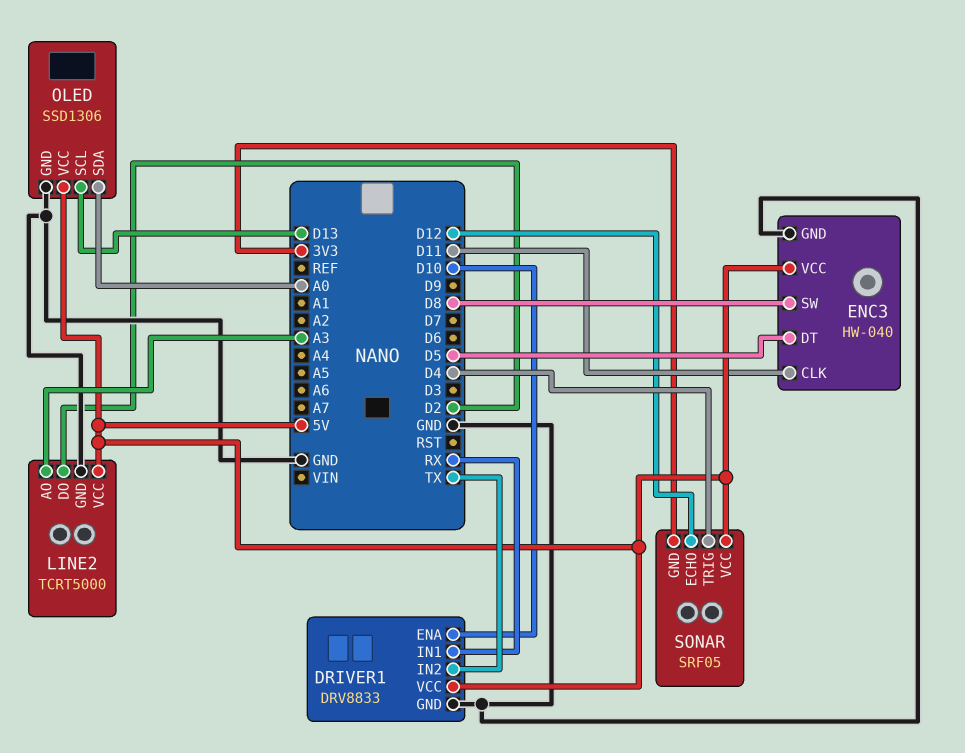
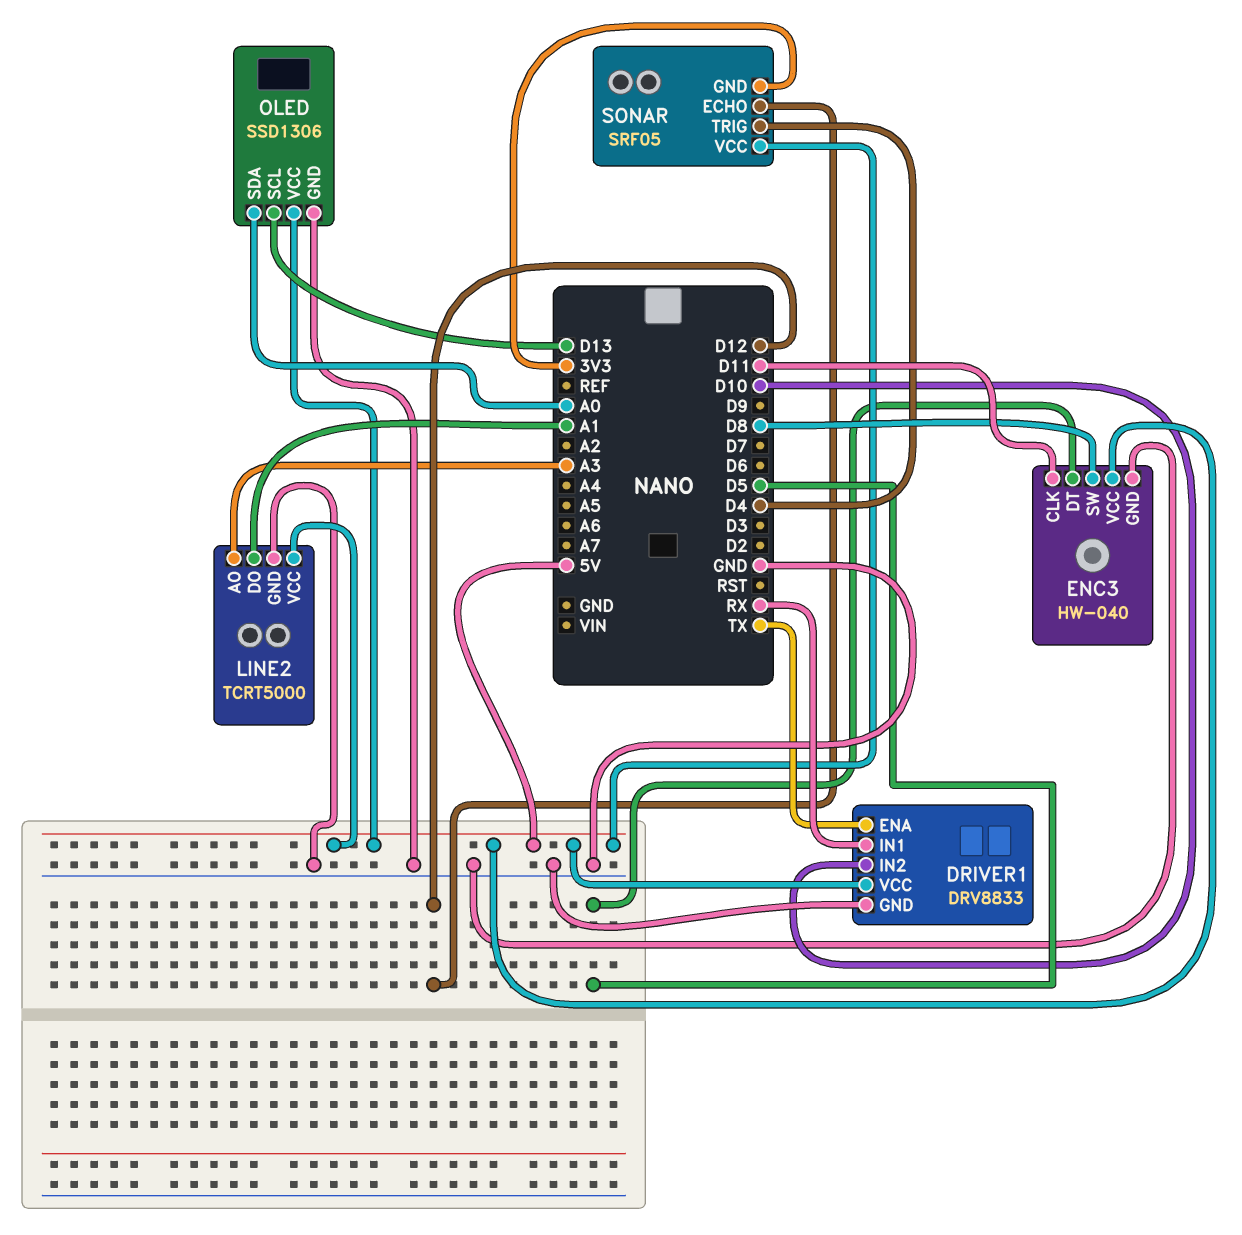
DRIVER1 pin ENA: D10 -> TX
DRIVER1 pin IN2: TX -> D10
LINE2 pin DO: D2 -> A1

